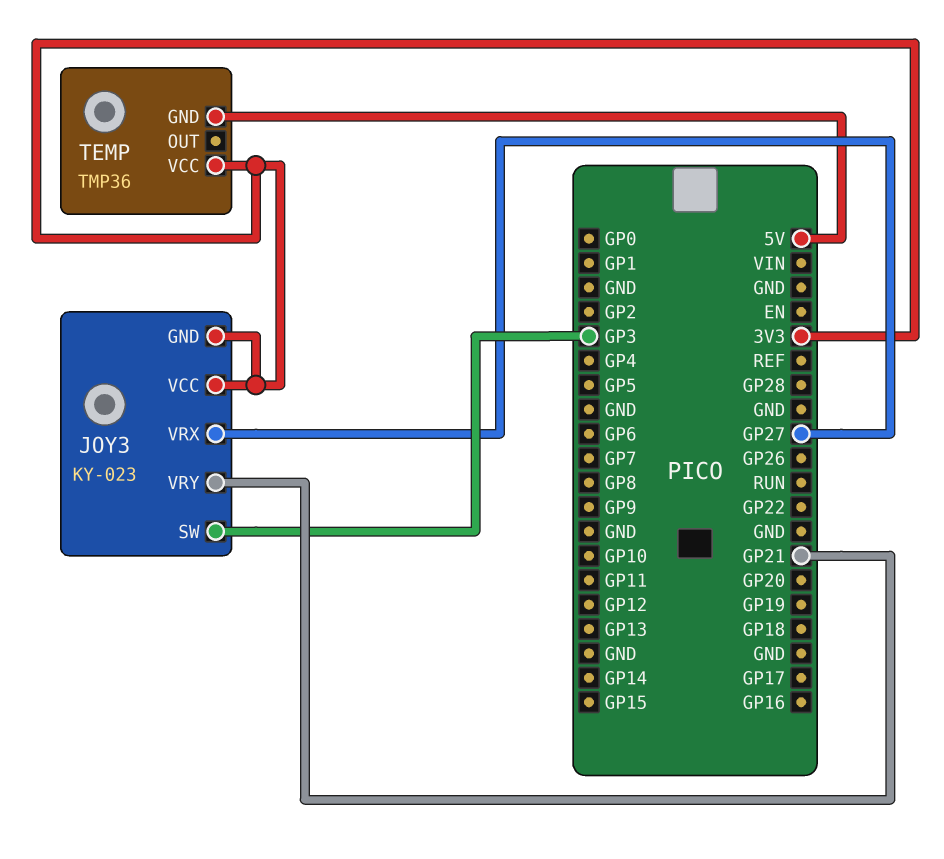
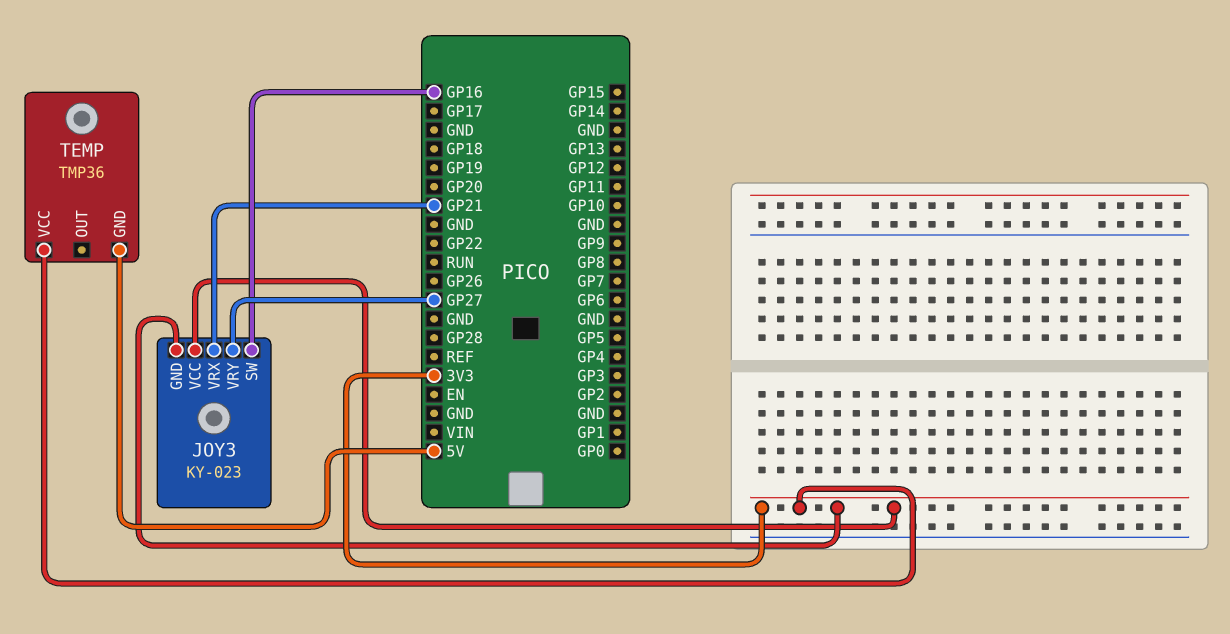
JOY3 pin SW: GP3 -> GP16
JOY3 pin VRX: GP27 -> GP21
JOY3 pin VRY: GP21 -> GP27

